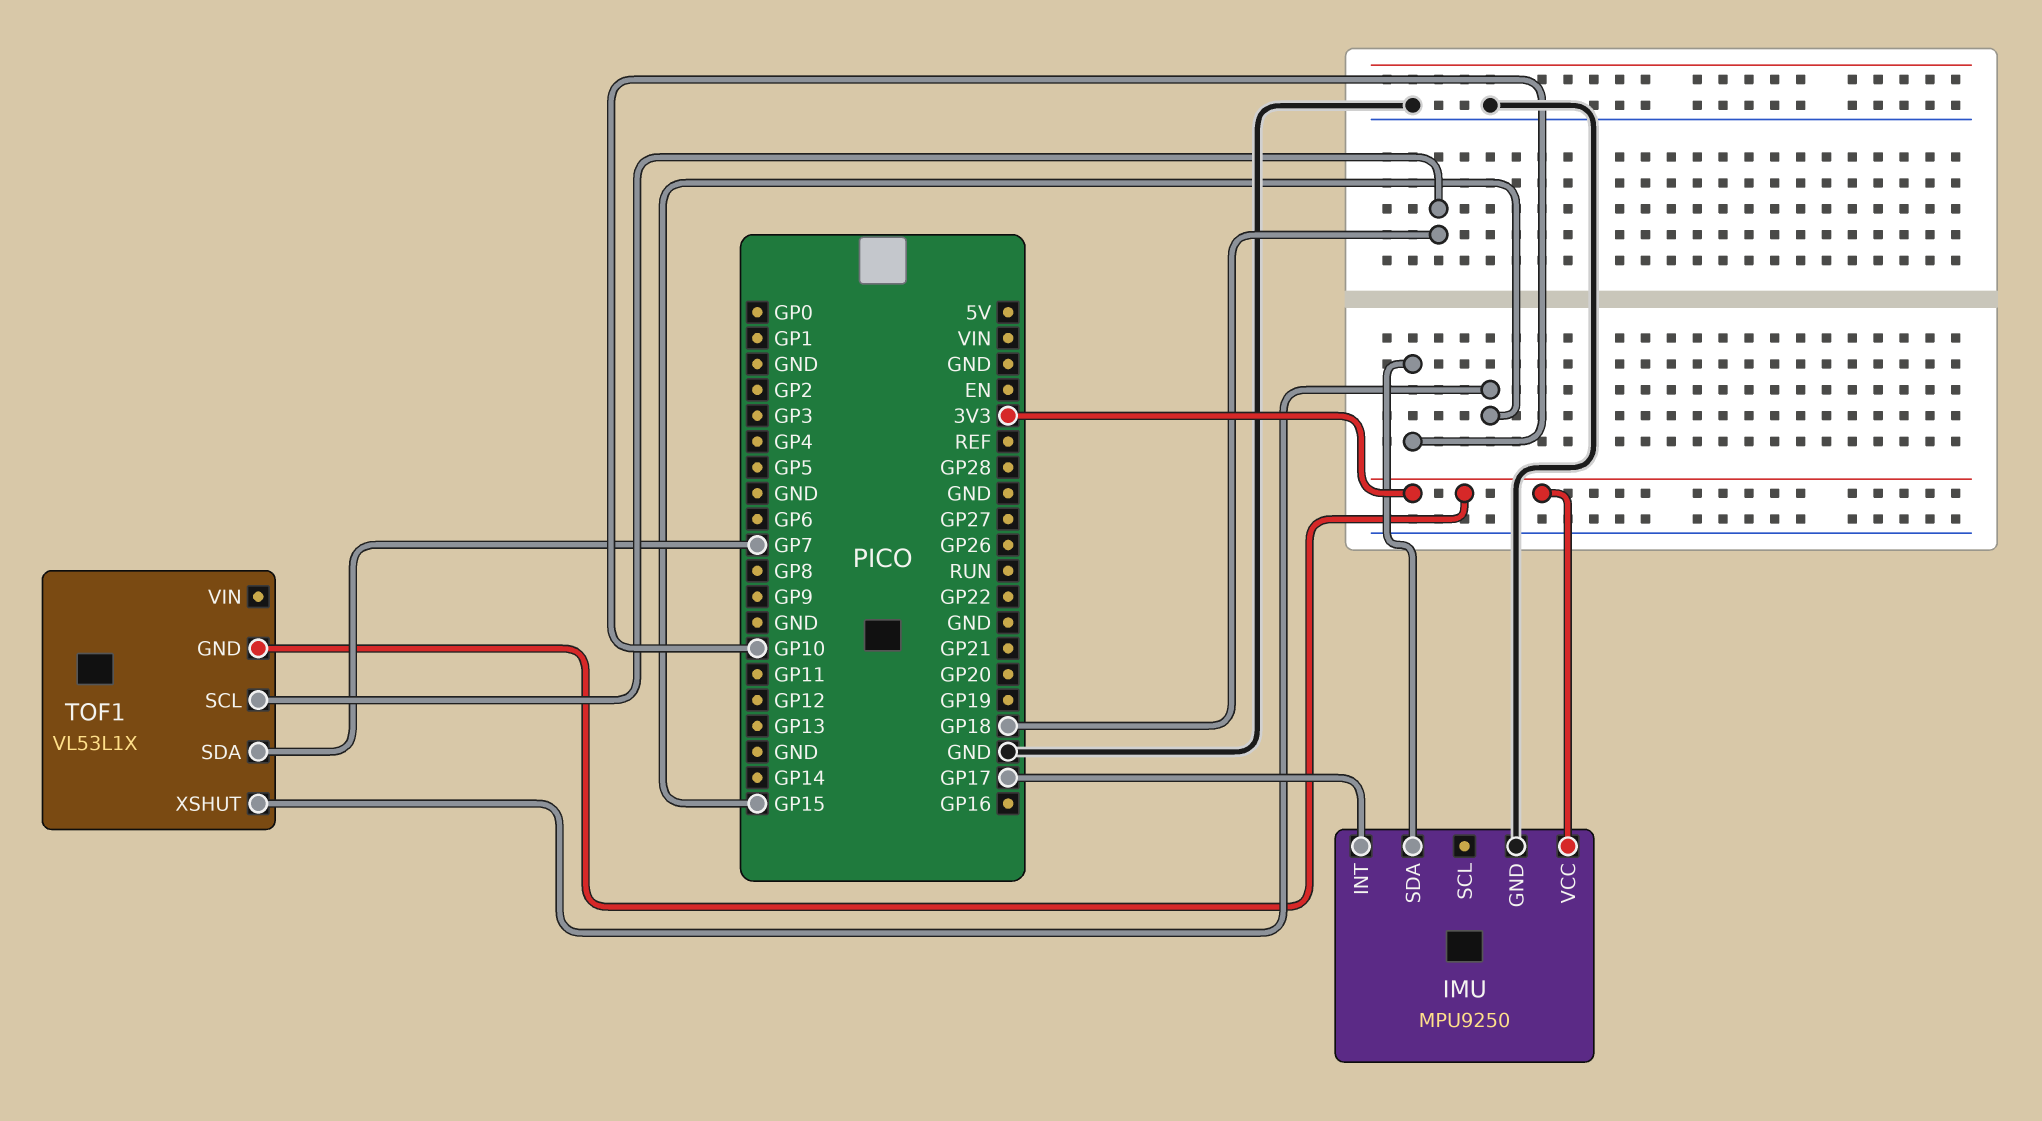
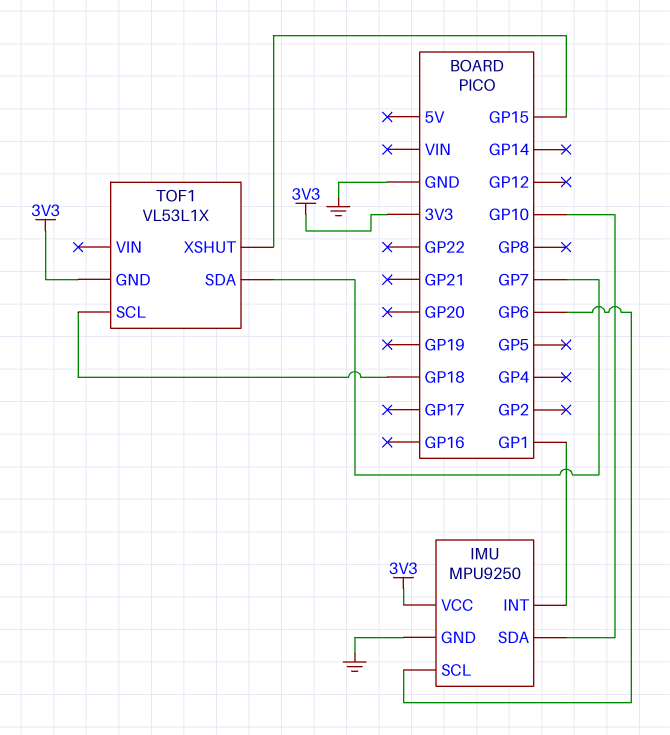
IMU pin INT: GP17 -> GP1
IMU pin SCL: none -> GP6

